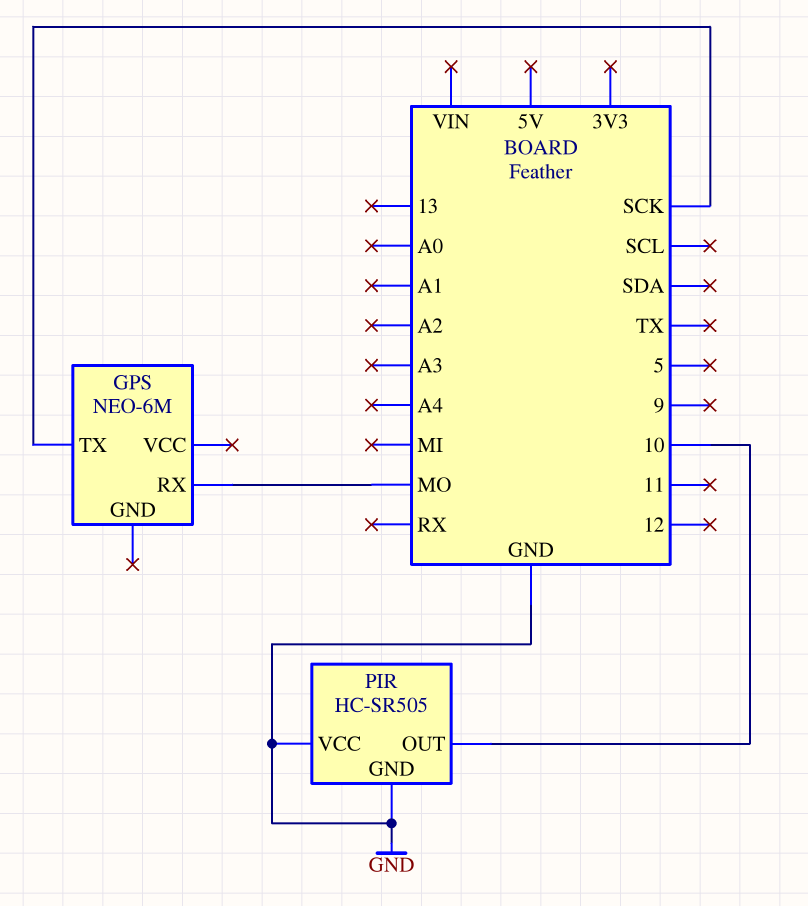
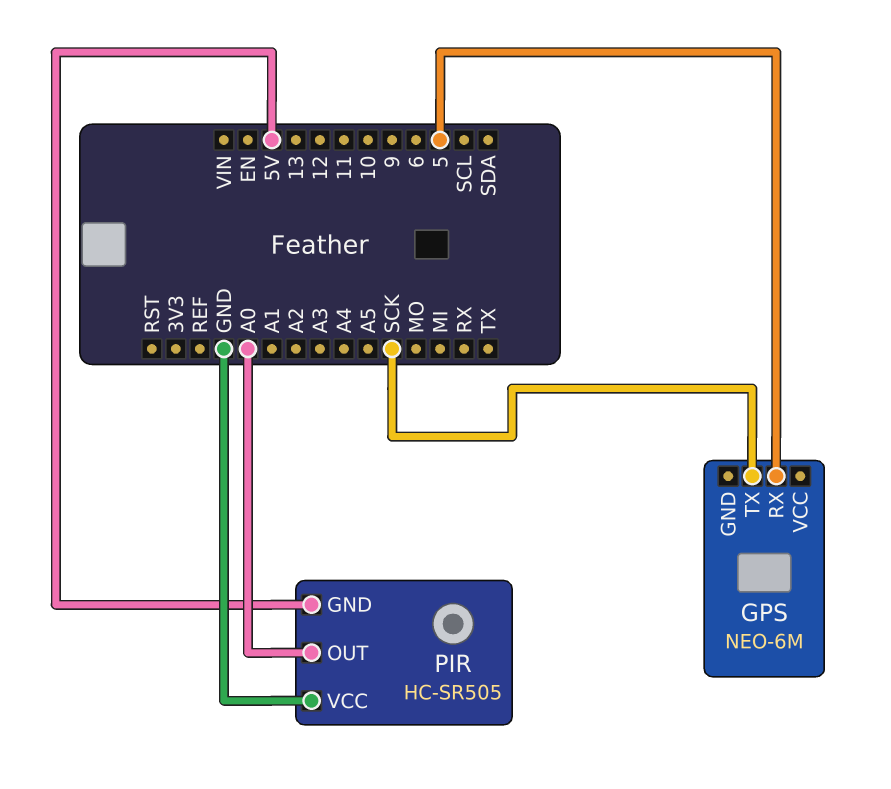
GPS pin RX: MO -> 5
PIR pin GND: GND -> 5V
PIR pin OUT: 10 -> A0

